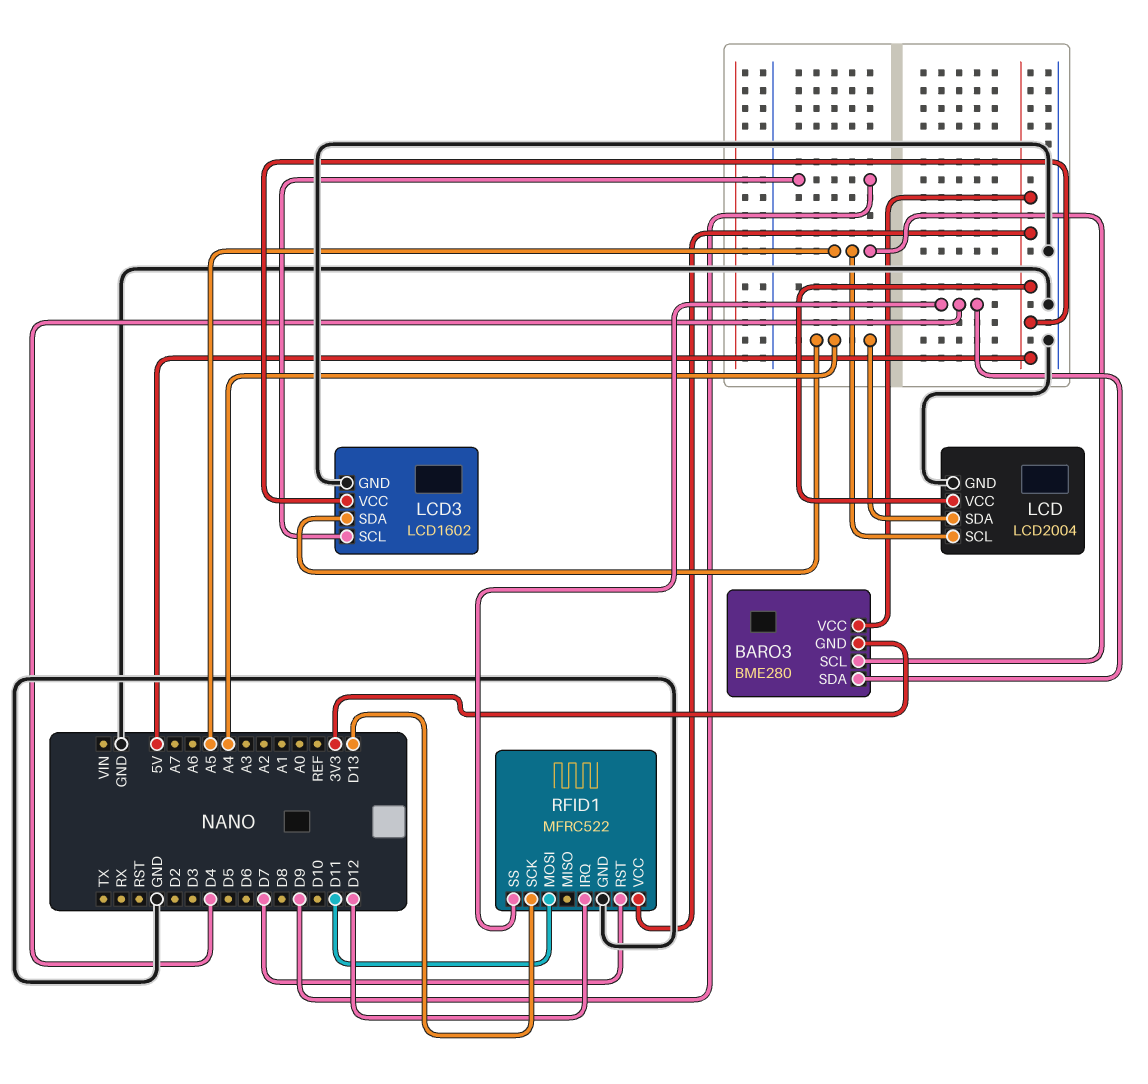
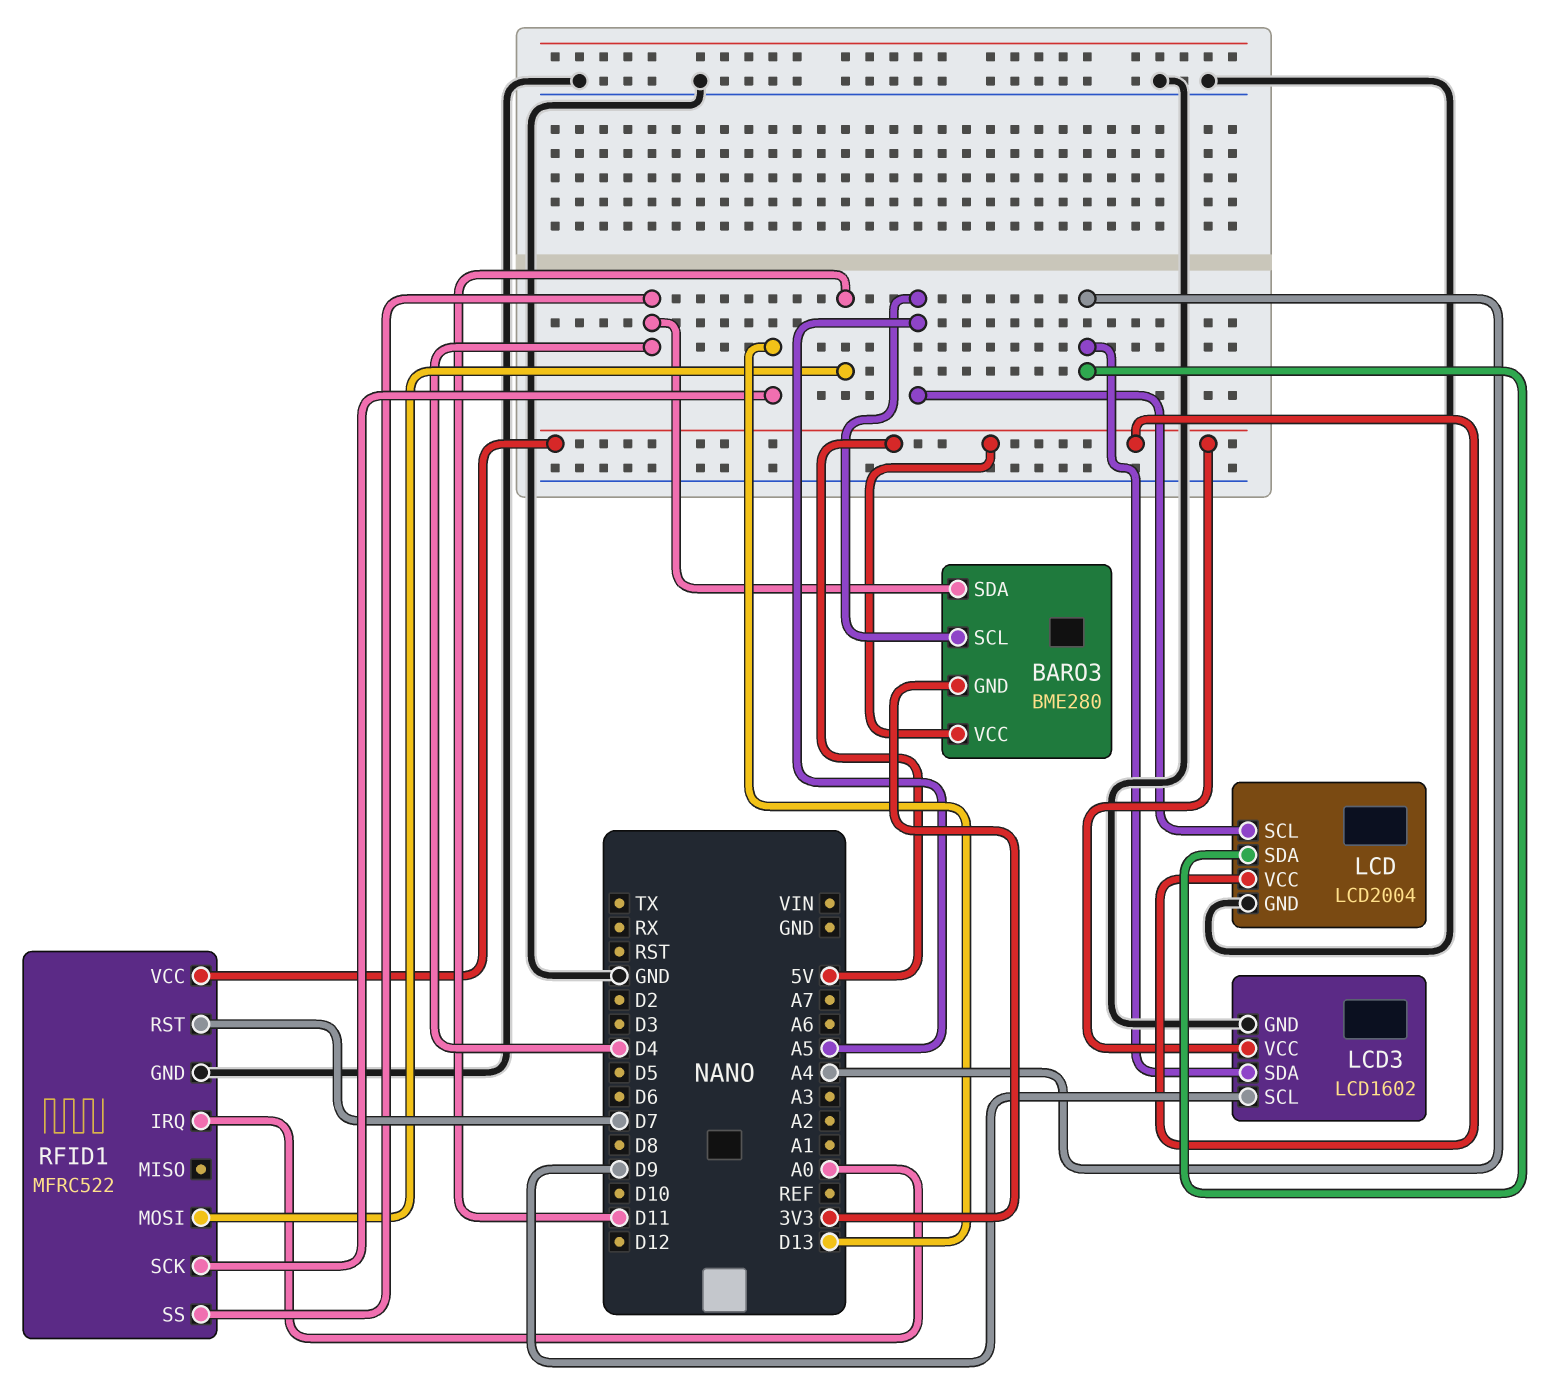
RFID1 pin IRQ: D12 -> A0

